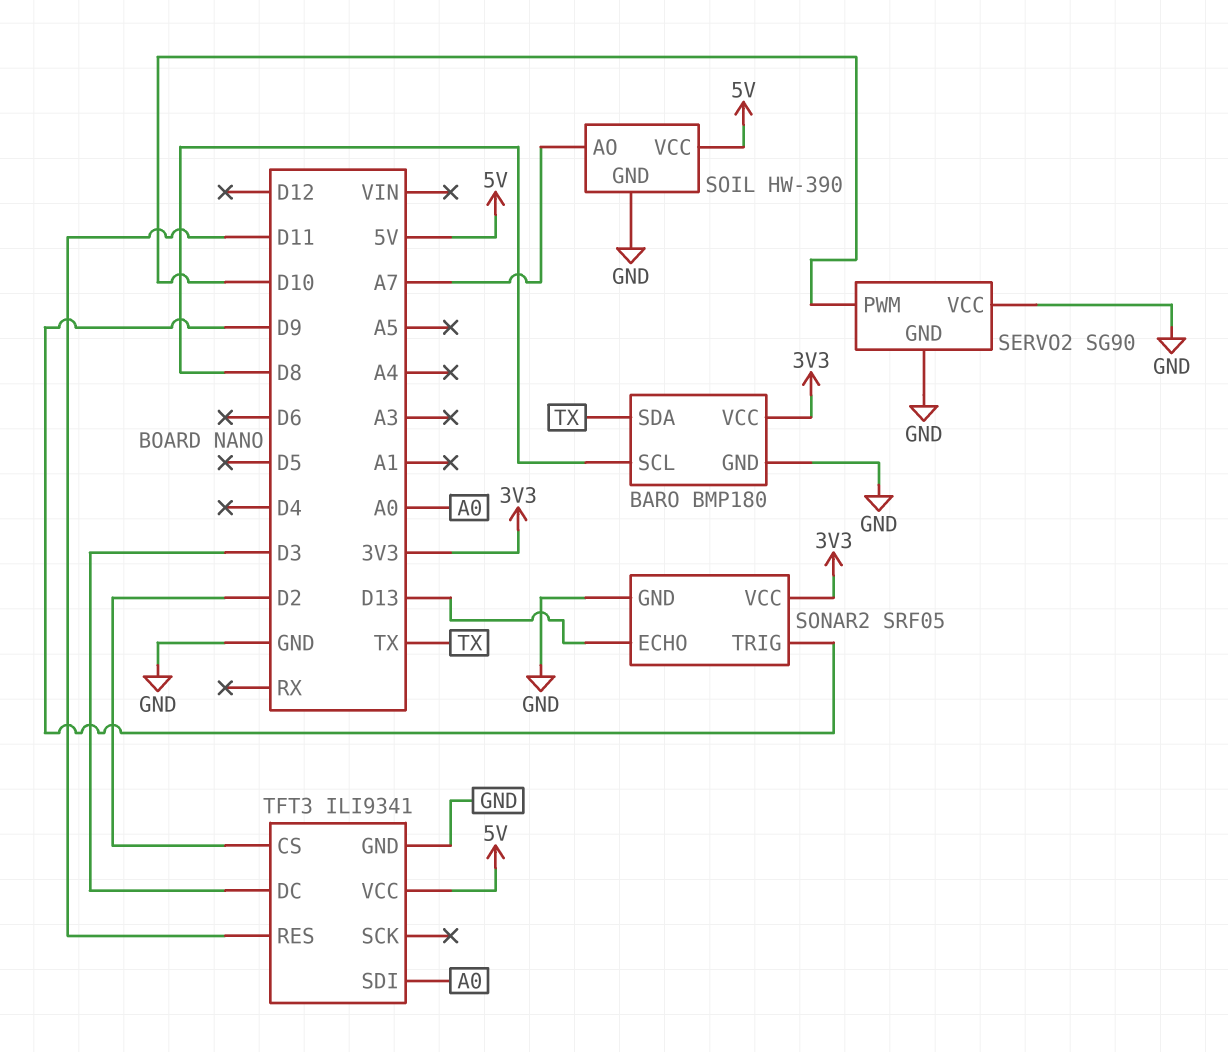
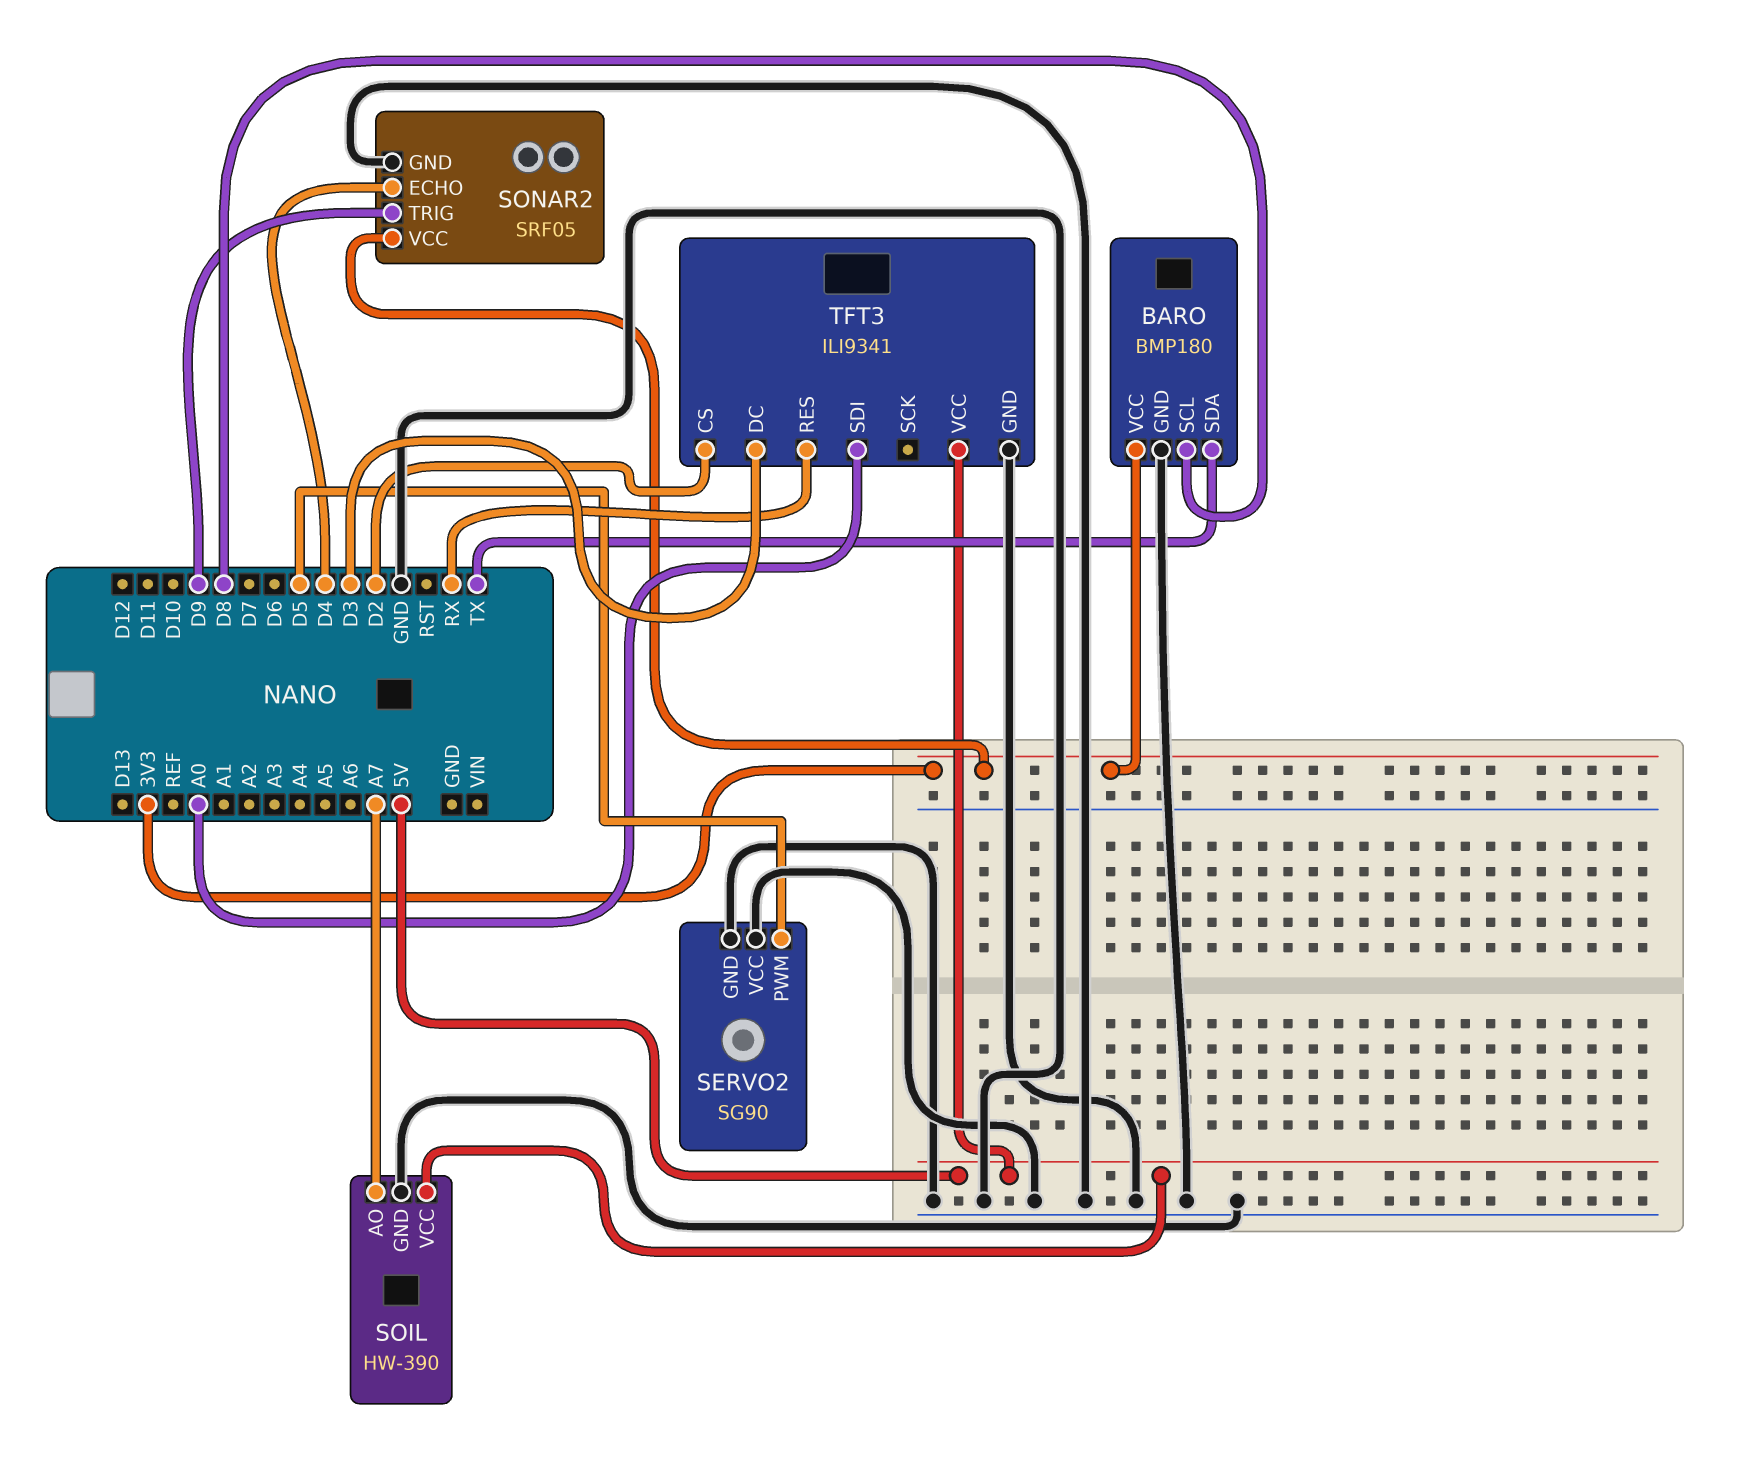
SERVO2 pin PWM: D10 -> D5
SONAR2 pin ECHO: D13 -> D4
TFT3 pin RES: D11 -> RX

